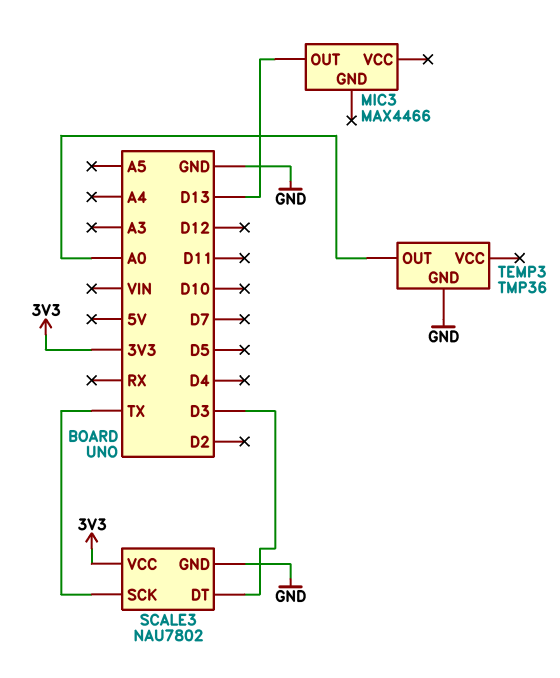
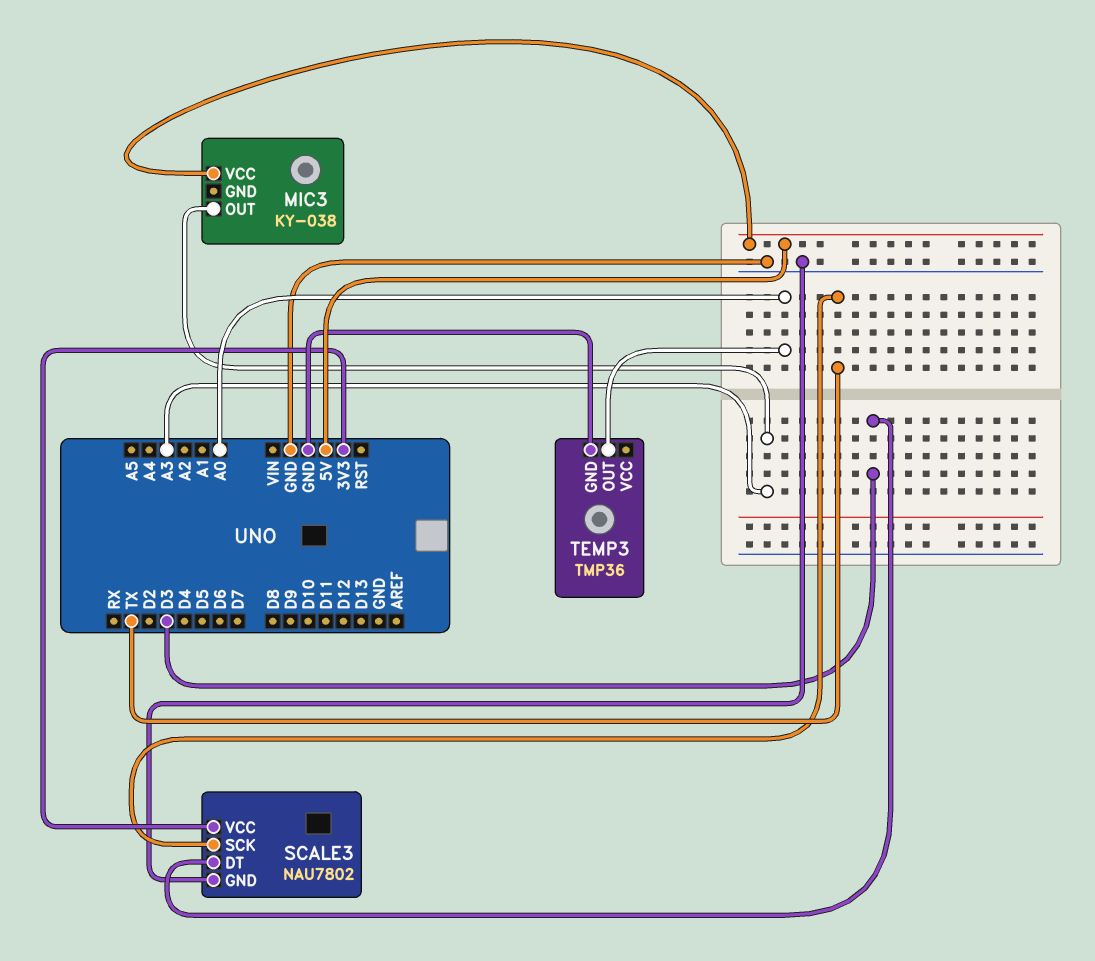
MIC3: MAX4466 -> KY-038
MIC3 pin OUT: D13 -> A3
MIC3 pin VCC: none -> 5V

